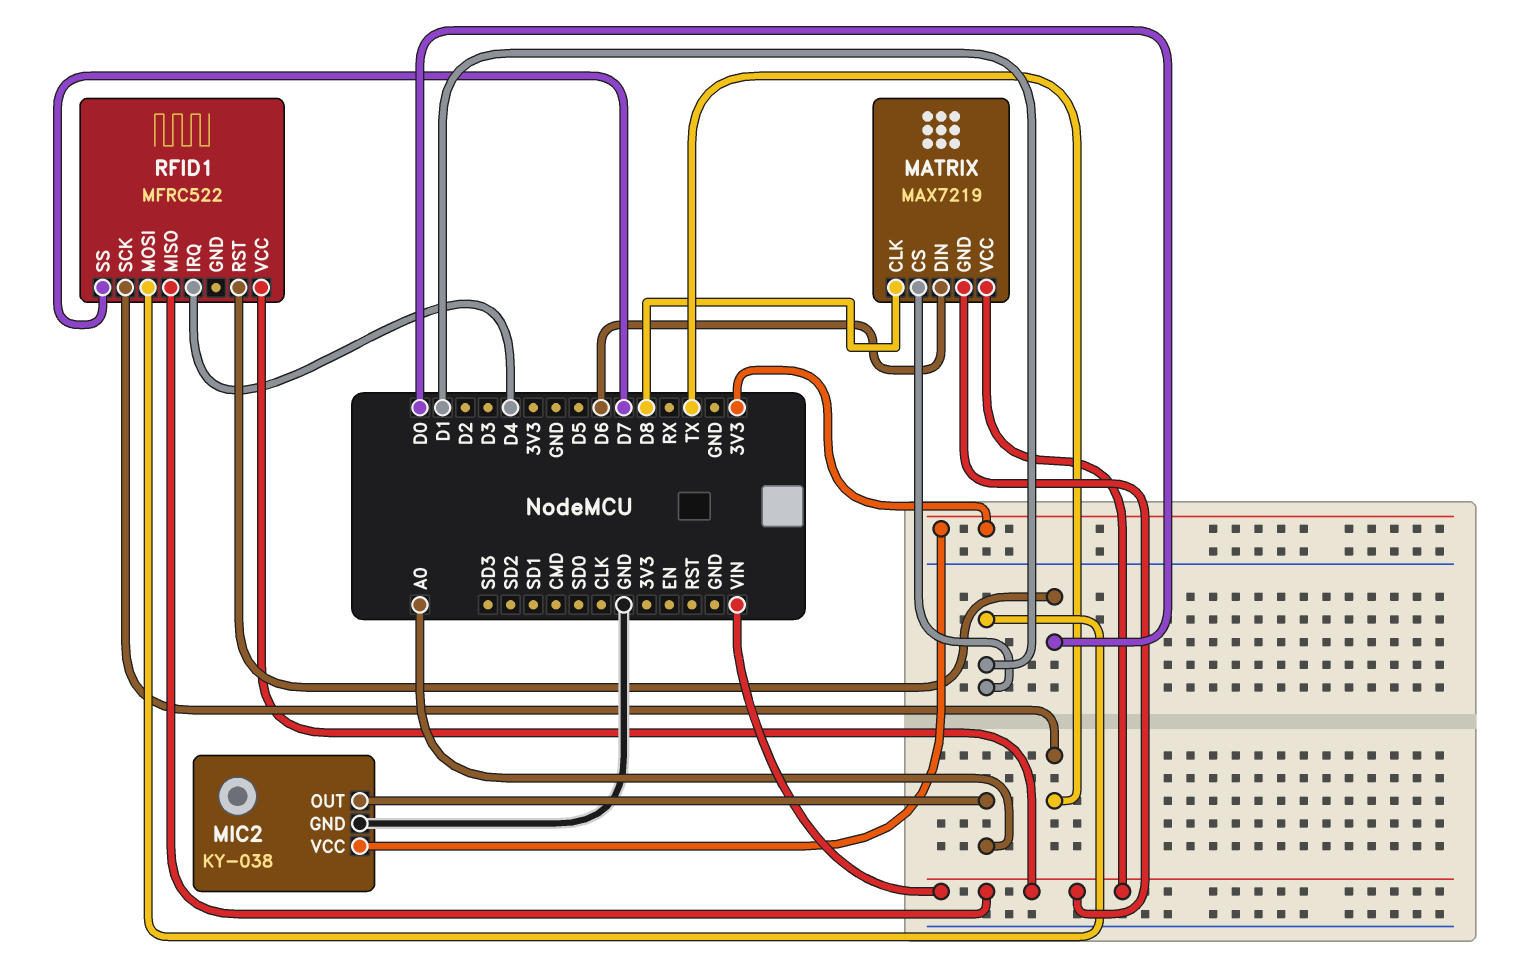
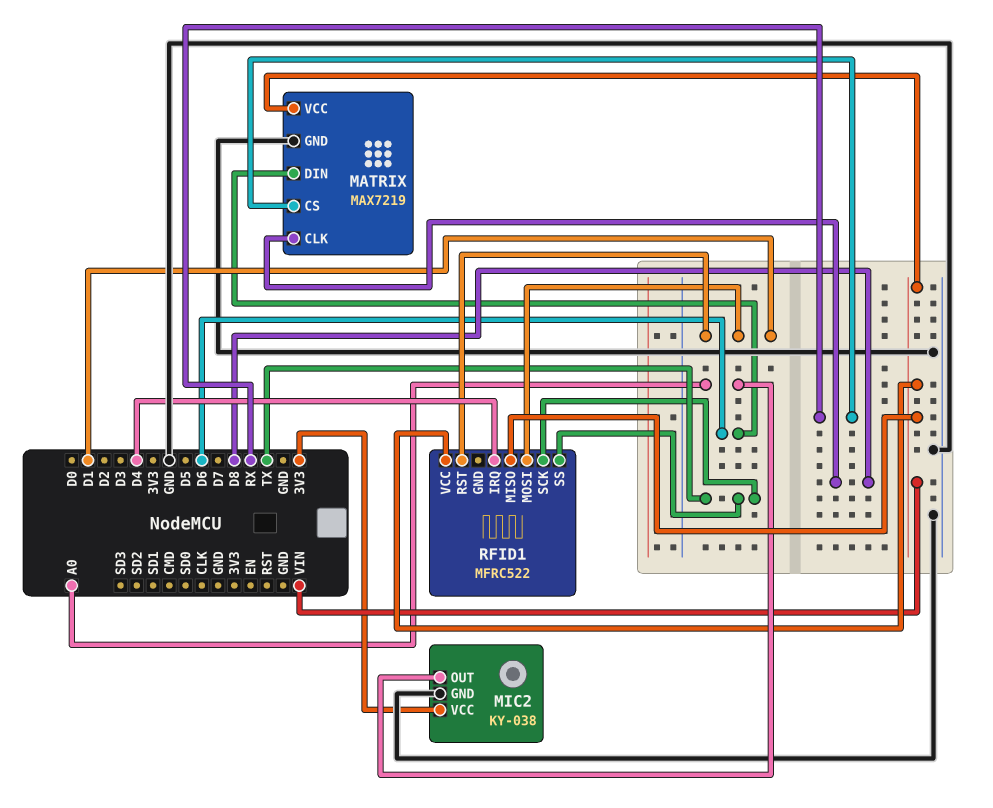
MATRIX pin CS: D1 -> RX
MATRIX pin GND: VIN -> GND
RFID1 pin RST: D0 -> D1
RFID1 pin SS: D7 -> TX

